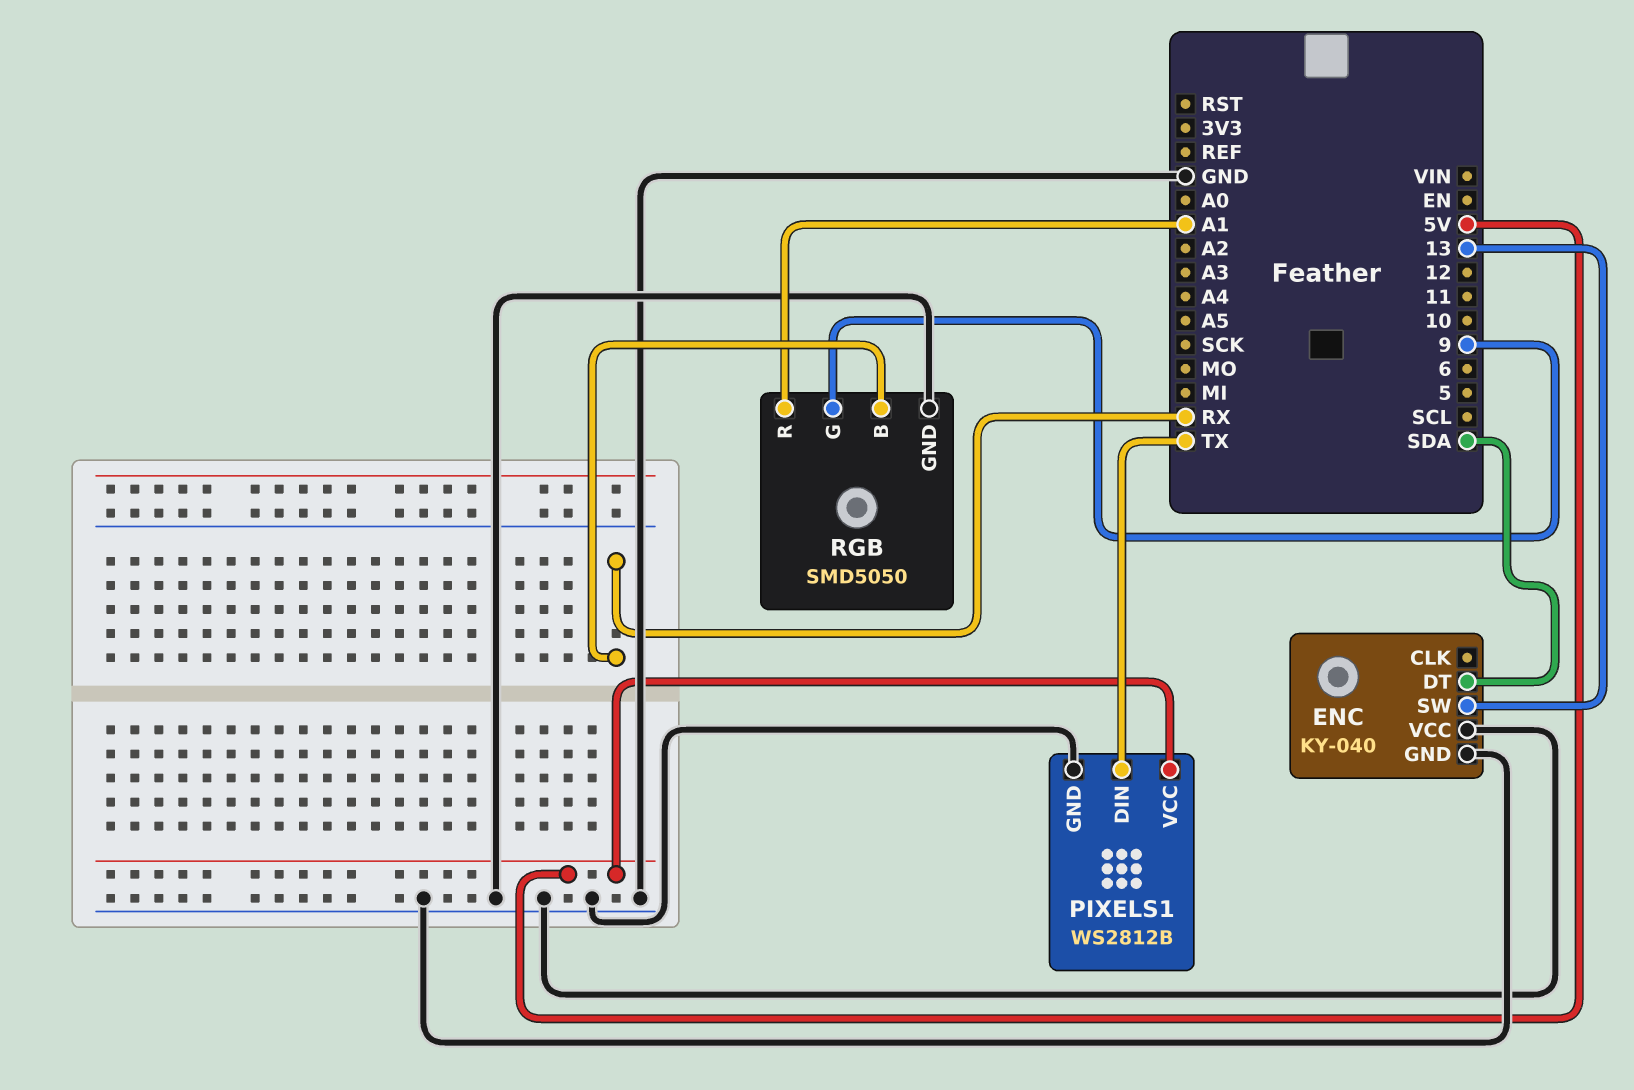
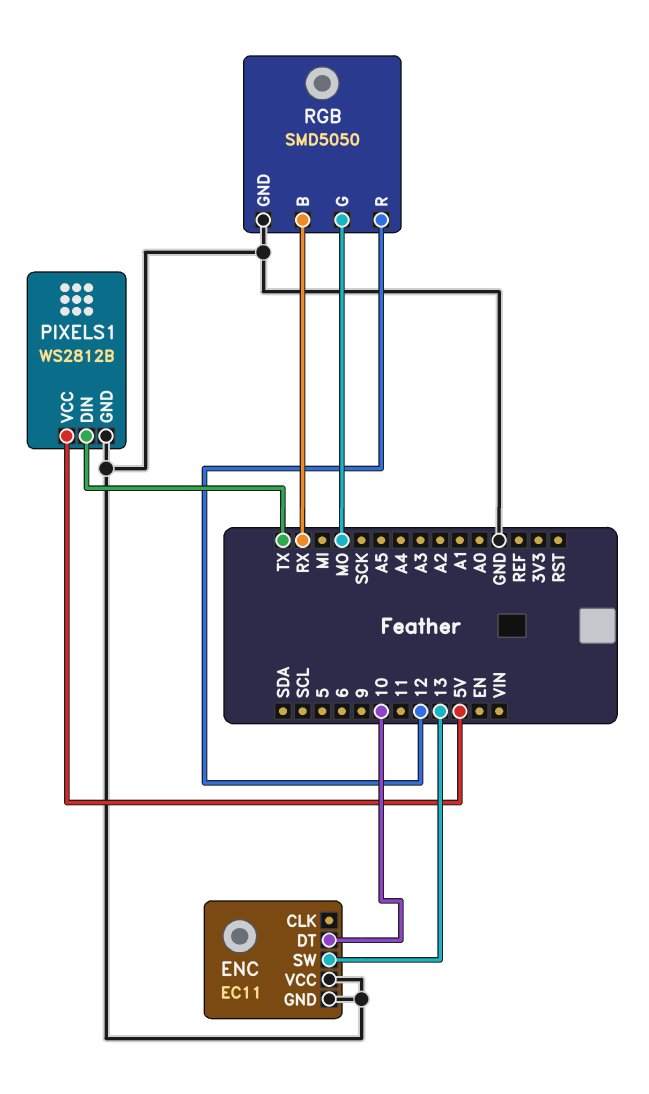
ENC: KY-040 -> EC11
ENC pin DT: SDA -> 10
RGB pin G: 9 -> MO
RGB pin R: A1 -> 12

